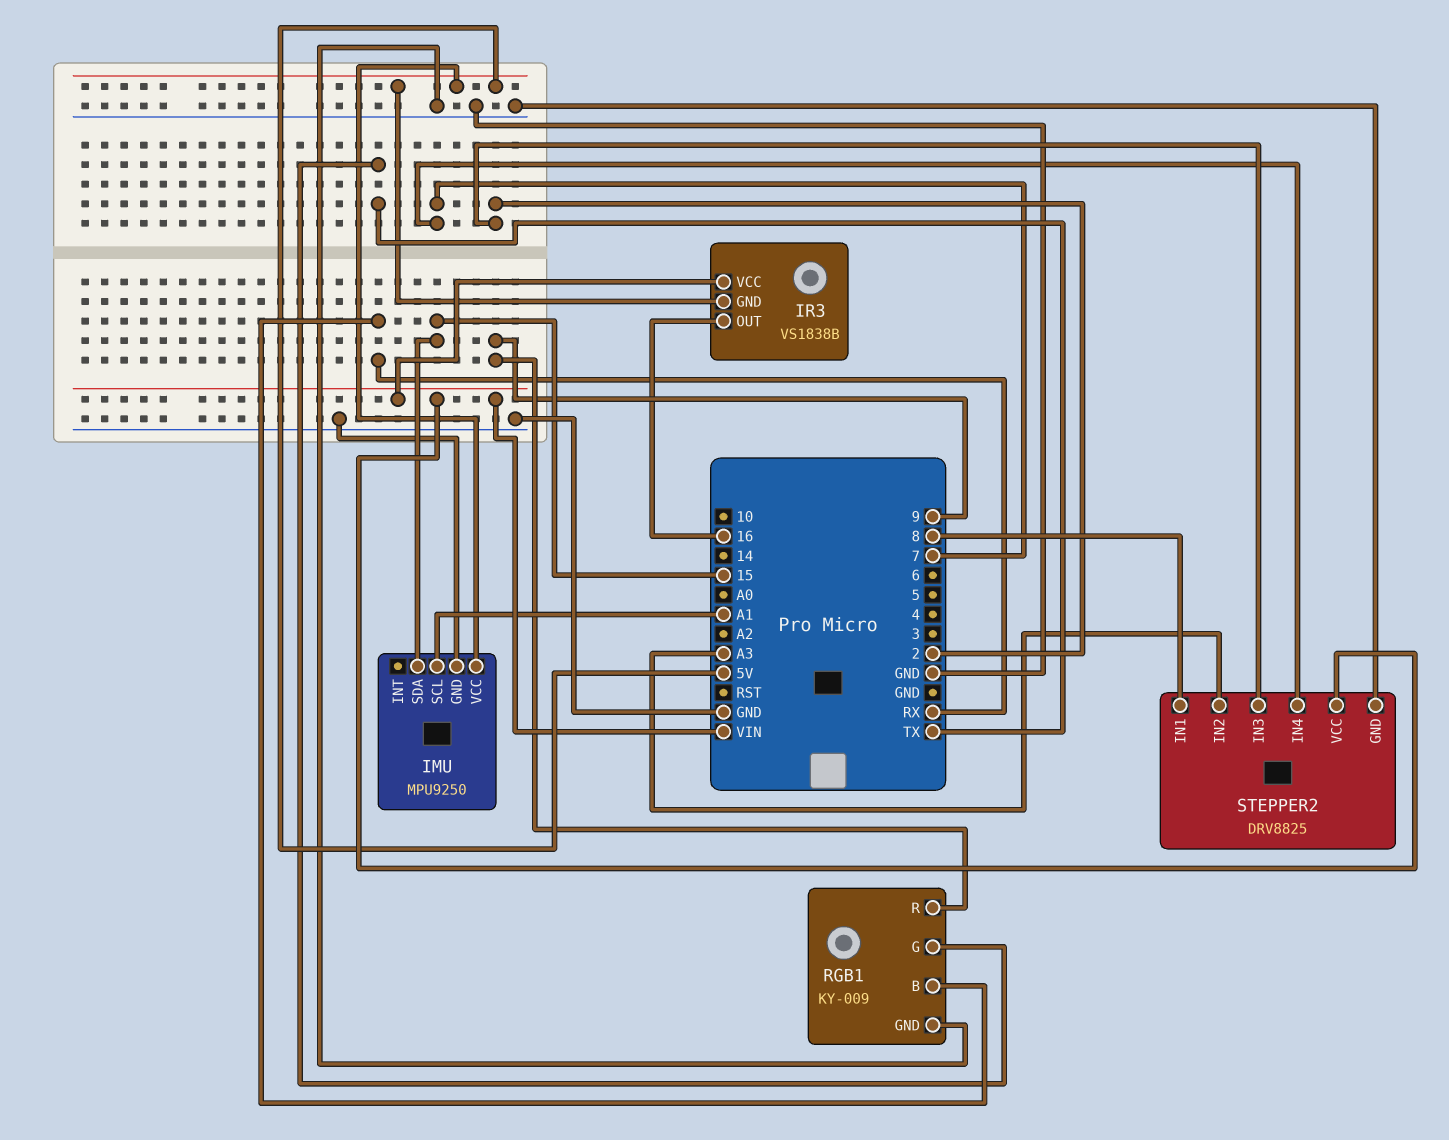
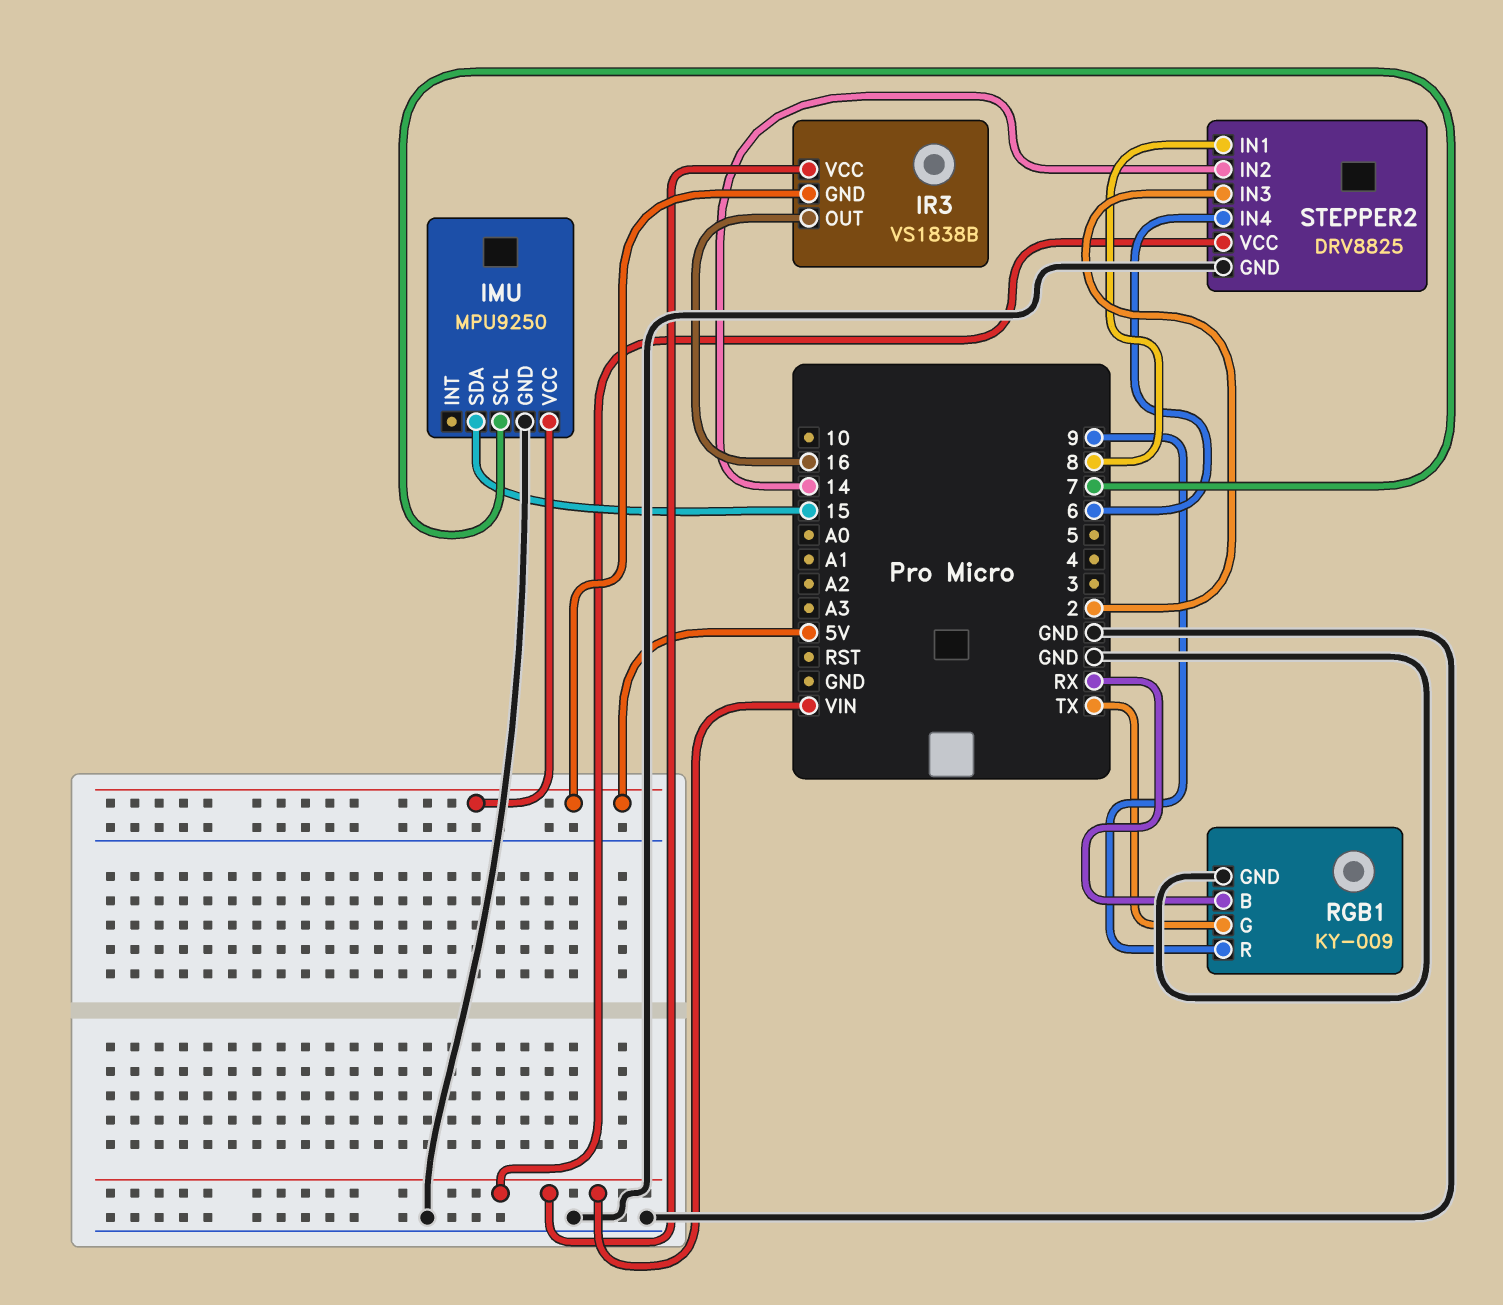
IMU pin SCL: A1 -> 7
STEPPER2 pin IN2: A3 -> 14
STEPPER2 pin IN4: 7 -> 6

